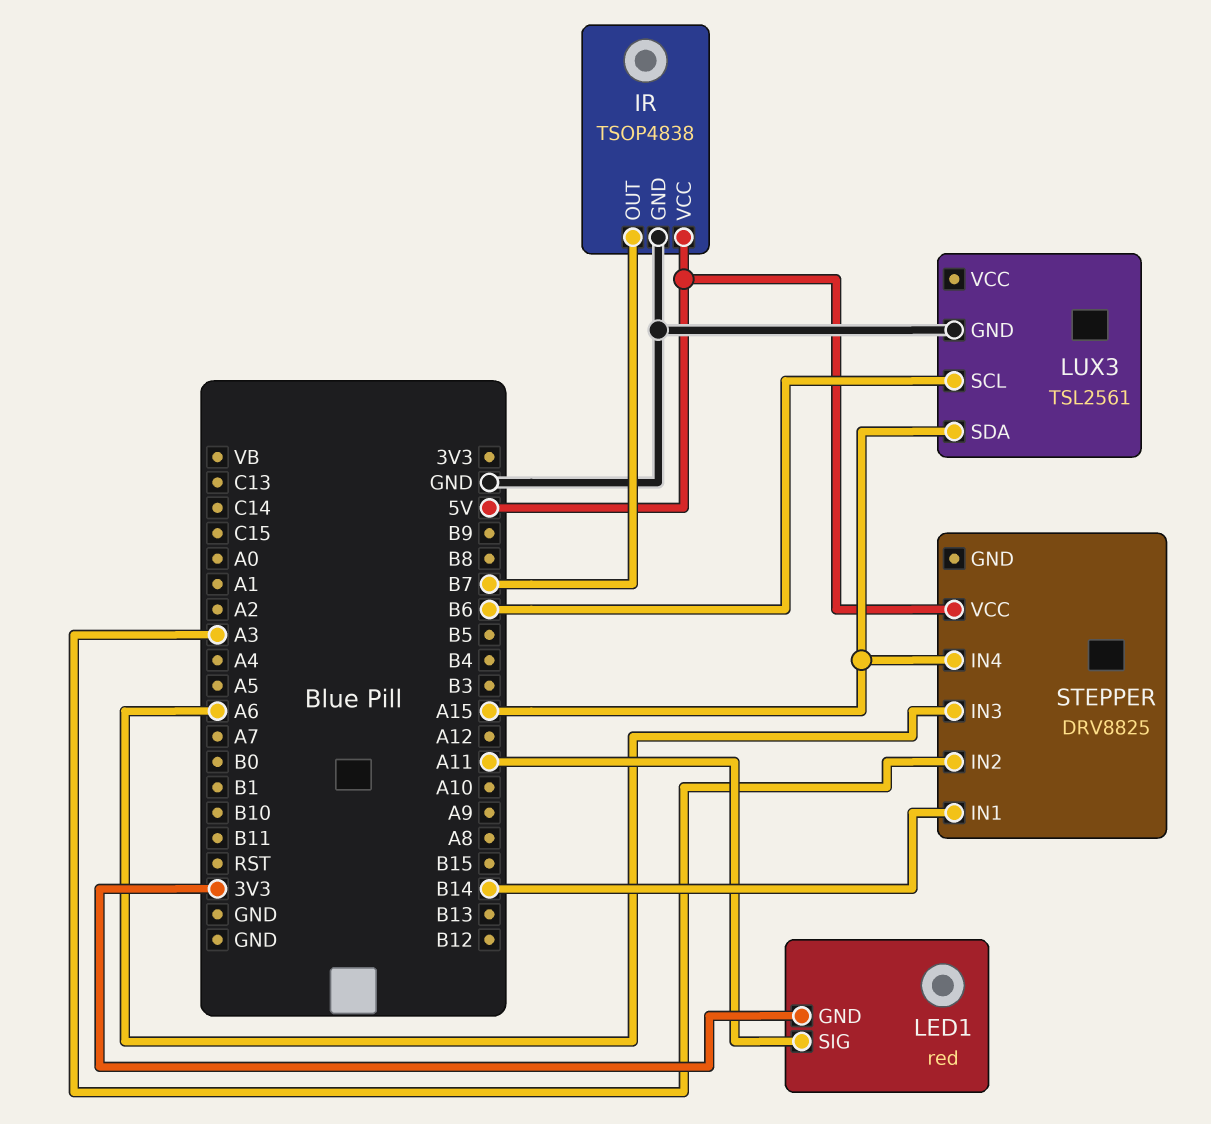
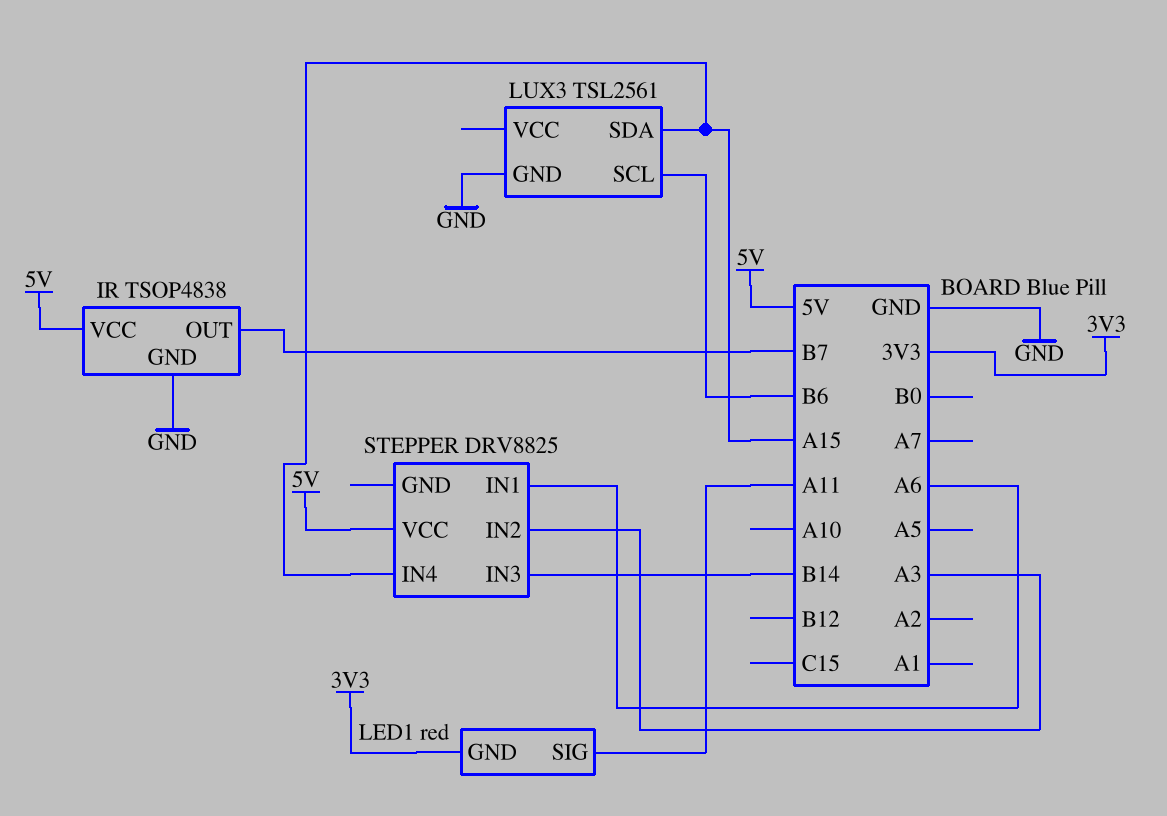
STEPPER pin IN1: B14 -> A6
STEPPER pin IN3: A6 -> B14

